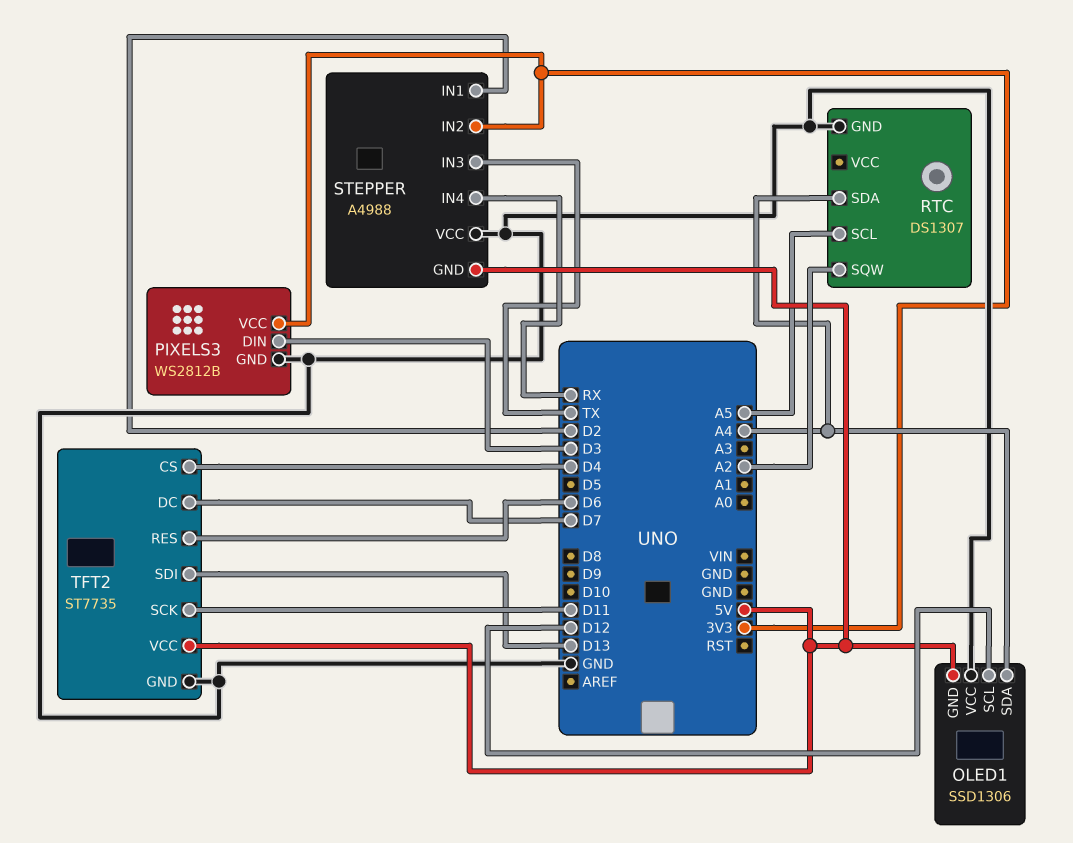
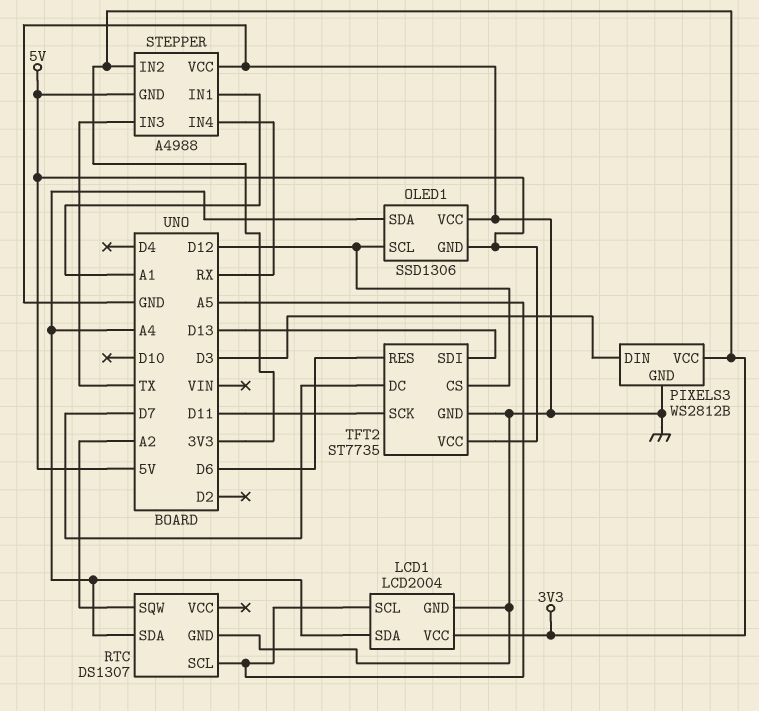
LCD1: none -> LCD2004
LCD1 pin GND: none -> GND
LCD1 pin SCL: none -> A5
LCD1 pin SDA: none -> A4
LCD1 pin VCC: none -> 3V3
STEPPER pin IN1: D2 -> A1
TFT2 pin CS: D4 -> D12

